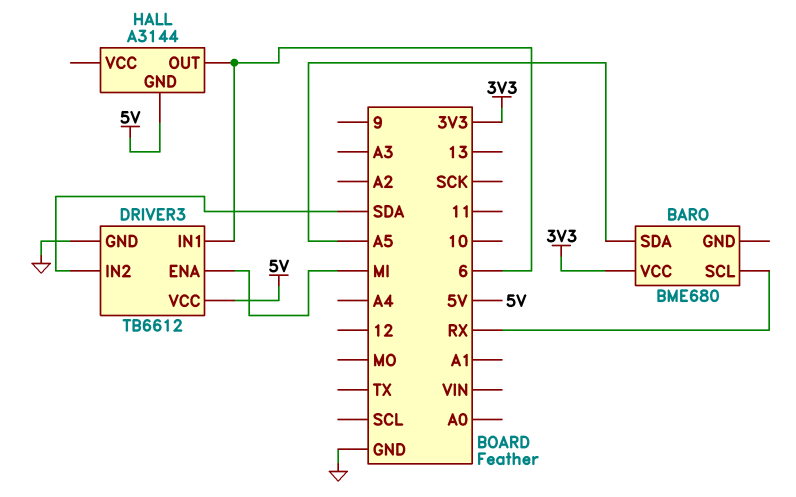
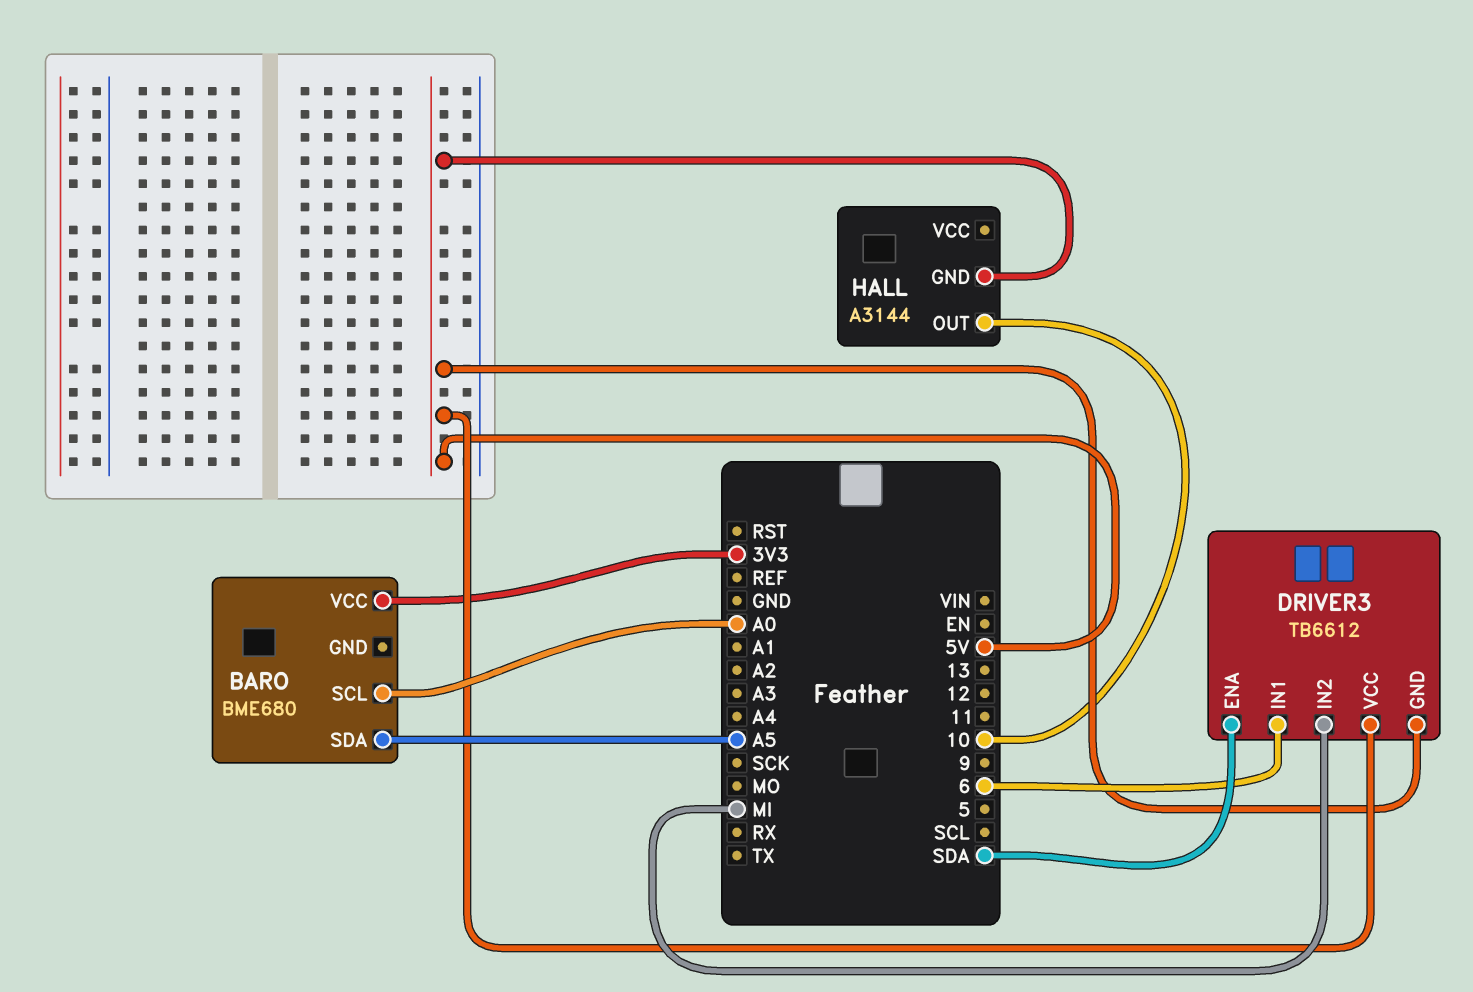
BARO pin SCL: RX -> A0
DRIVER3 pin ENA: MI -> SDA
DRIVER3 pin GND: GND -> 5V
DRIVER3 pin IN2: SDA -> MI
HALL pin OUT: 6 -> 10

